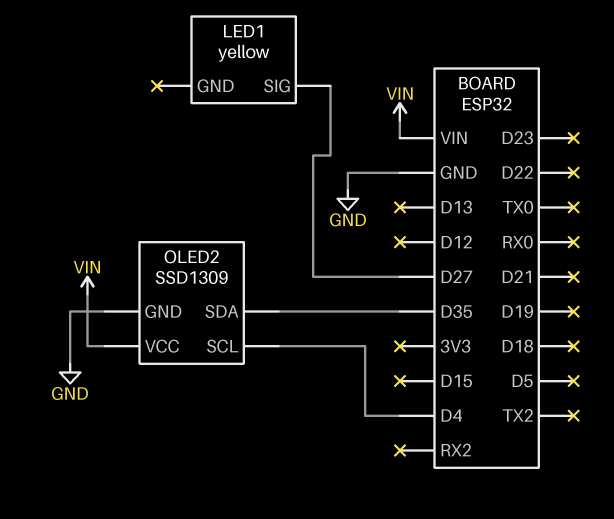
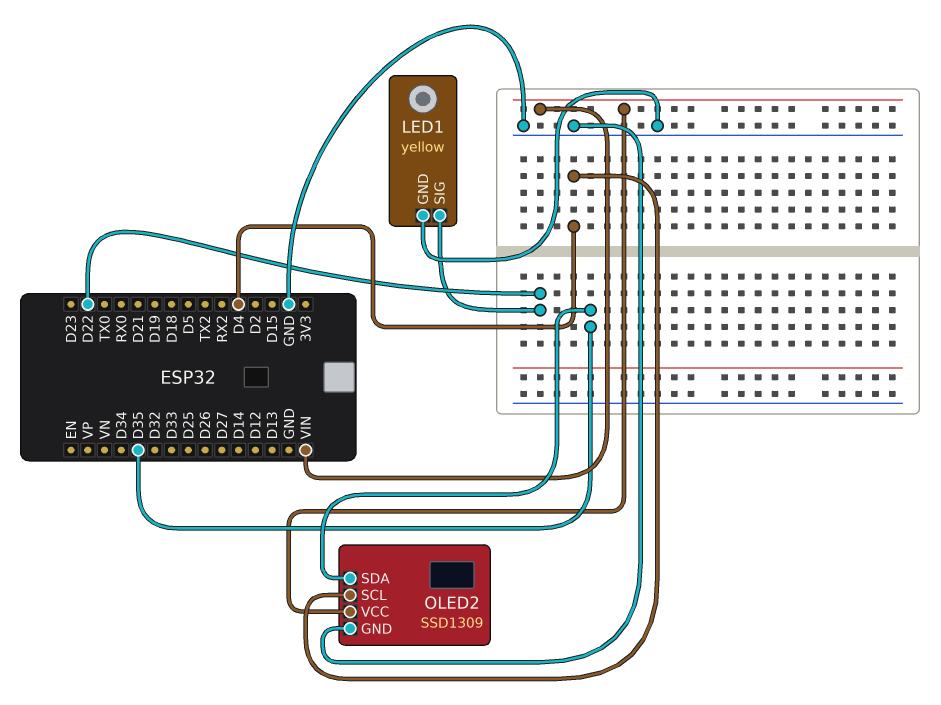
LED1 pin GND: none -> GND
LED1 pin SIG: D27 -> D22

